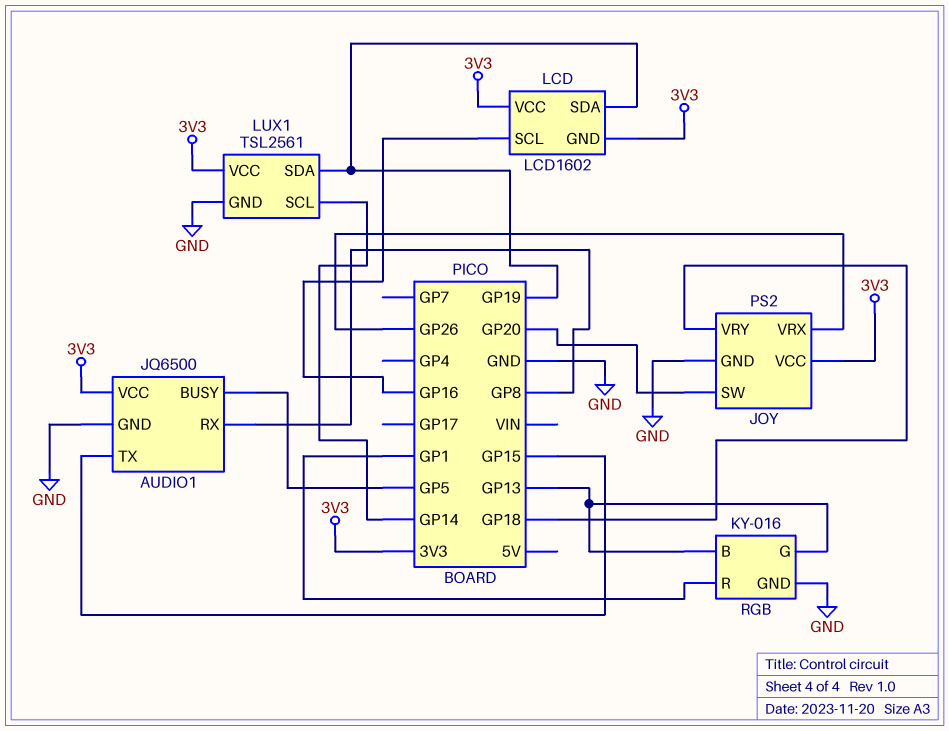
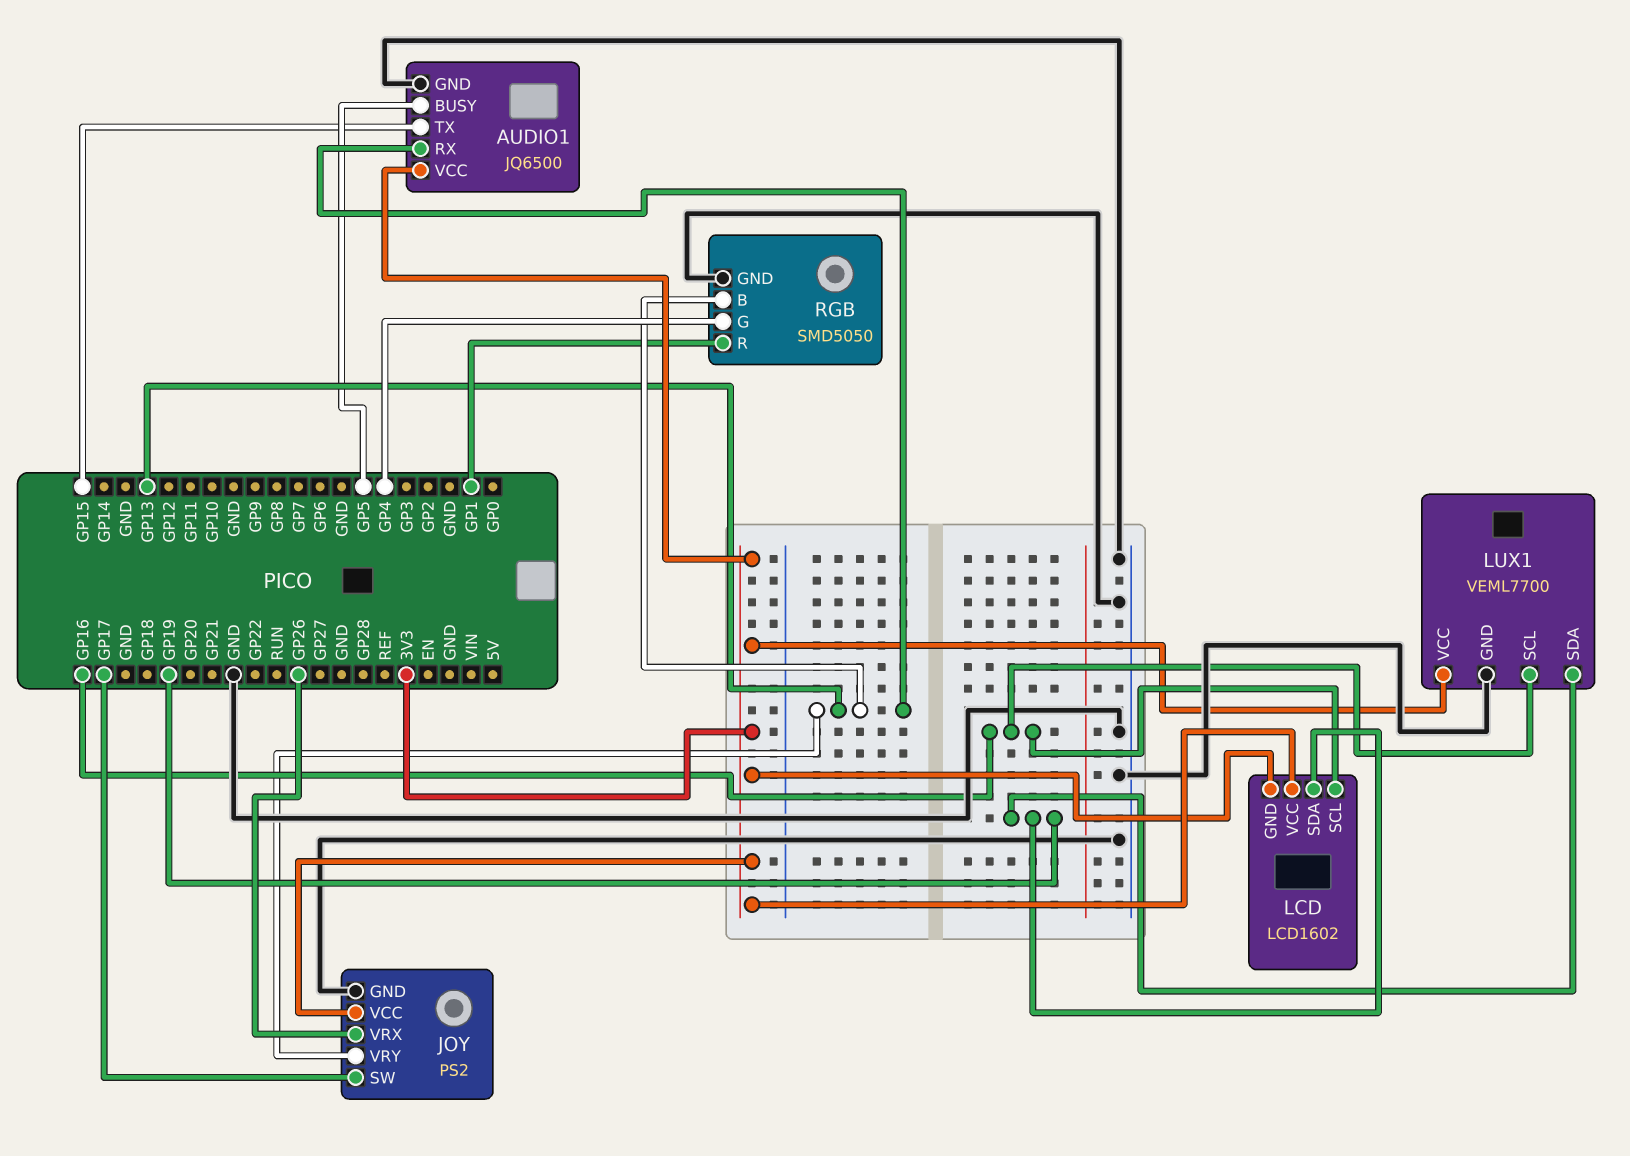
AUDIO1 pin RX: GP8 -> GP13
JOY pin SW: GP20 -> GP17
JOY pin VRY: GP18 -> GP13
LUX1: TSL2561 -> VEML7700
LUX1 pin SCL: GP14 -> GP16
RGB: KY-016 -> SMD5050
RGB pin G: GP13 -> GP4

